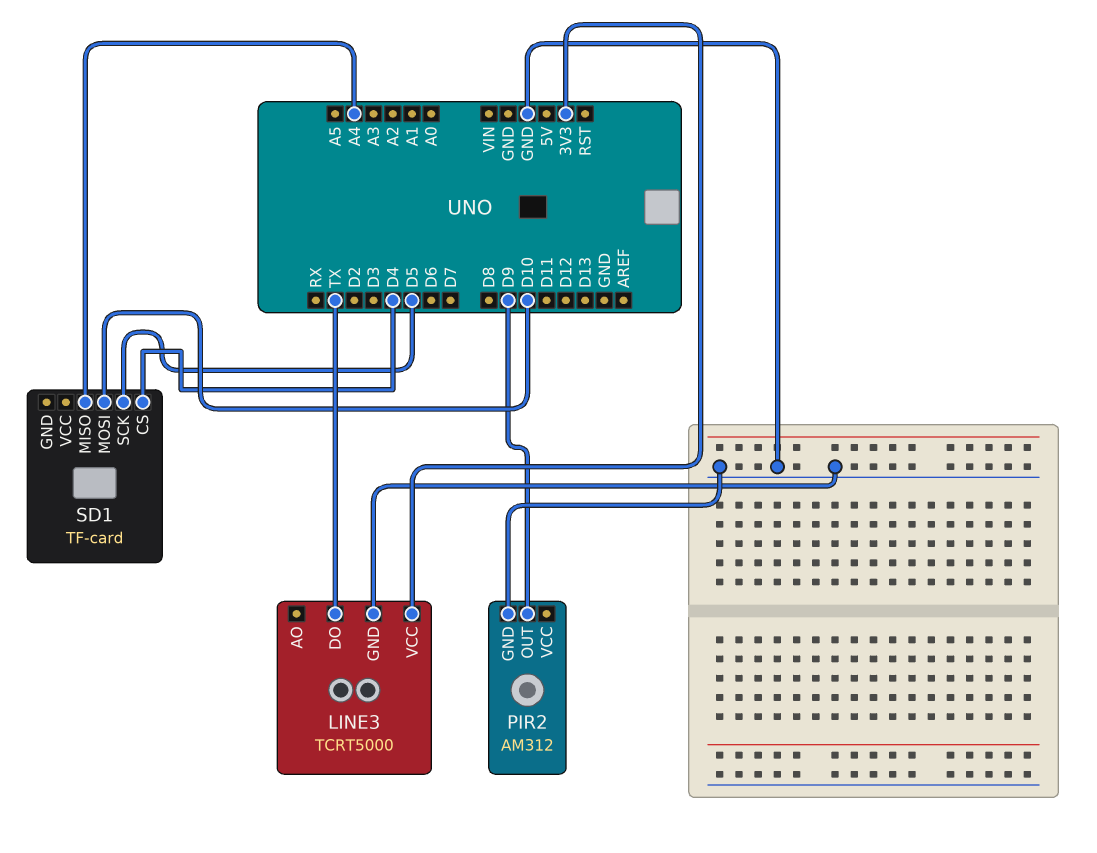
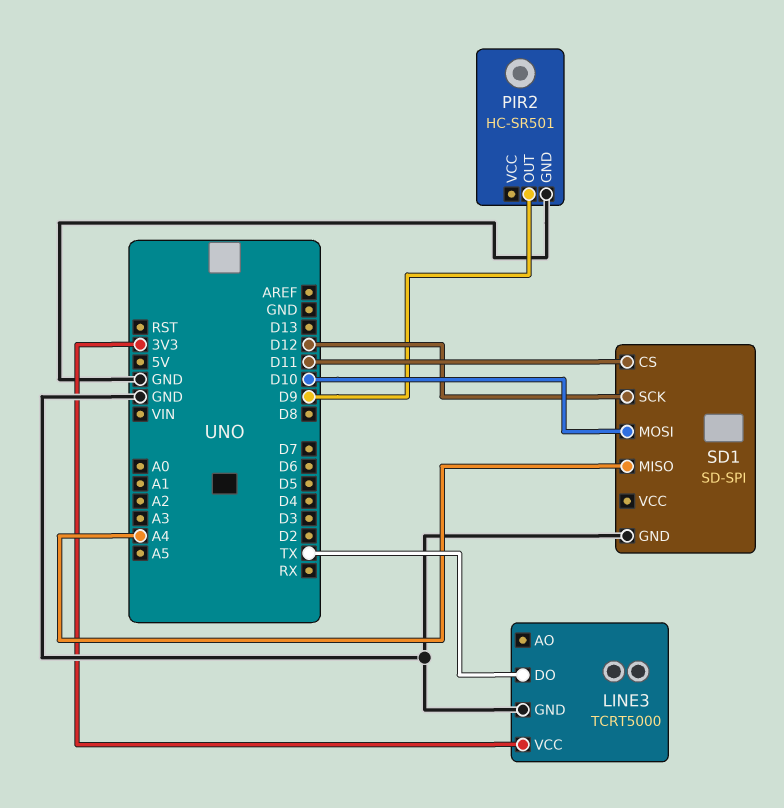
PIR2: AM312 -> HC-SR501
SD1: TF-card -> SD-SPI
SD1 pin CS: D4 -> D11
SD1 pin GND: none -> GND
SD1 pin SCK: D5 -> D12

